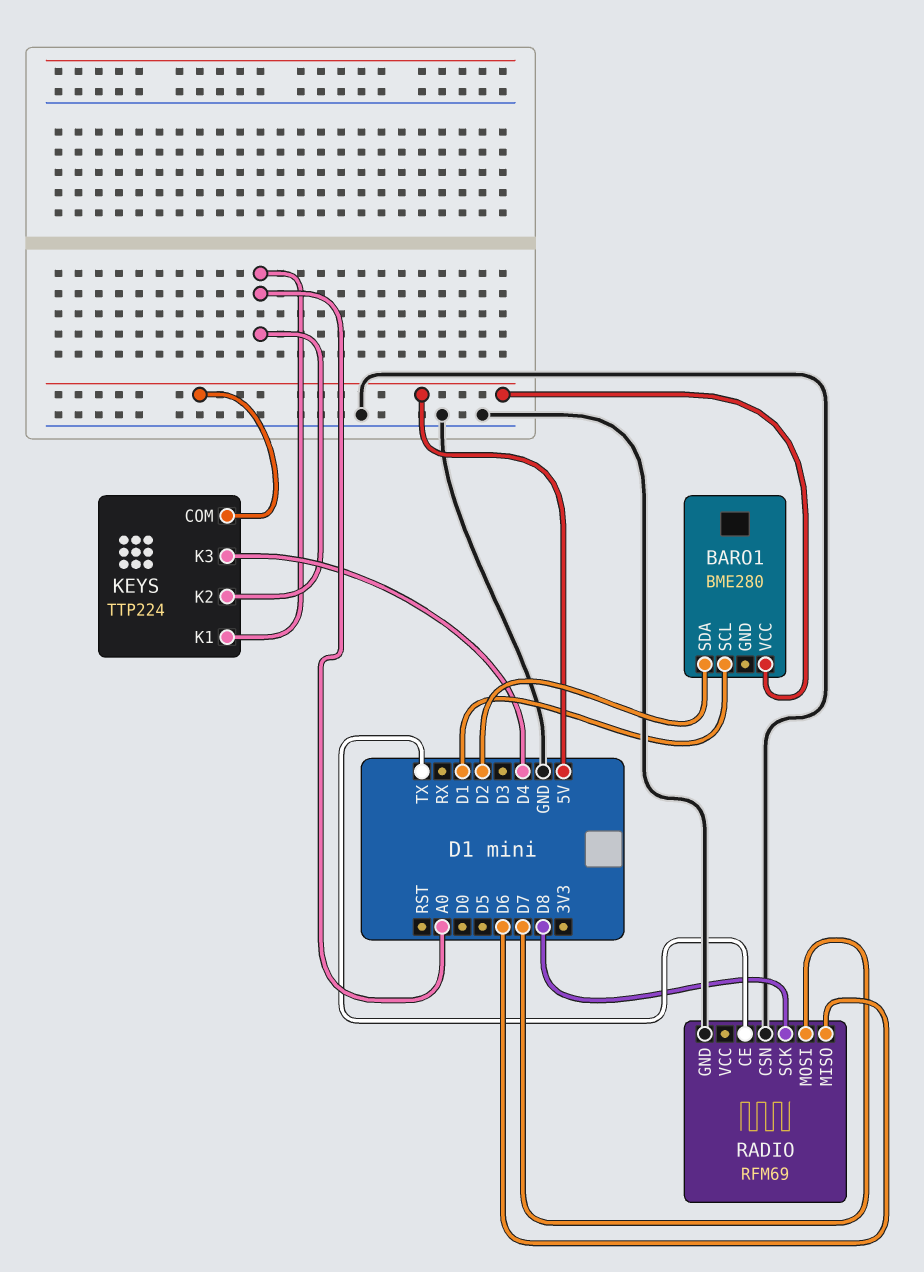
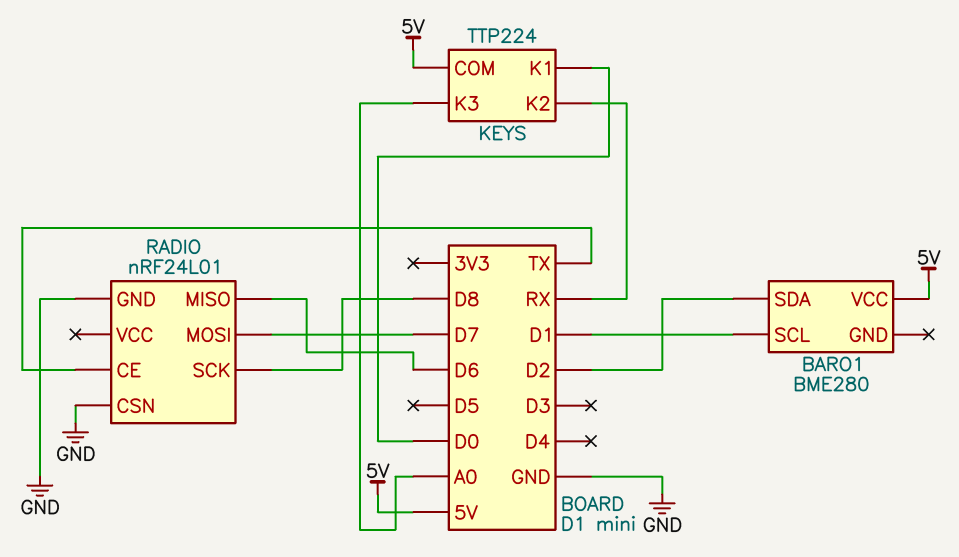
KEYS pin K1: A0 -> D0
KEYS pin K2: A0 -> RX
KEYS pin K3: D4 -> A0
RADIO: RFM69 -> nRF24L01

